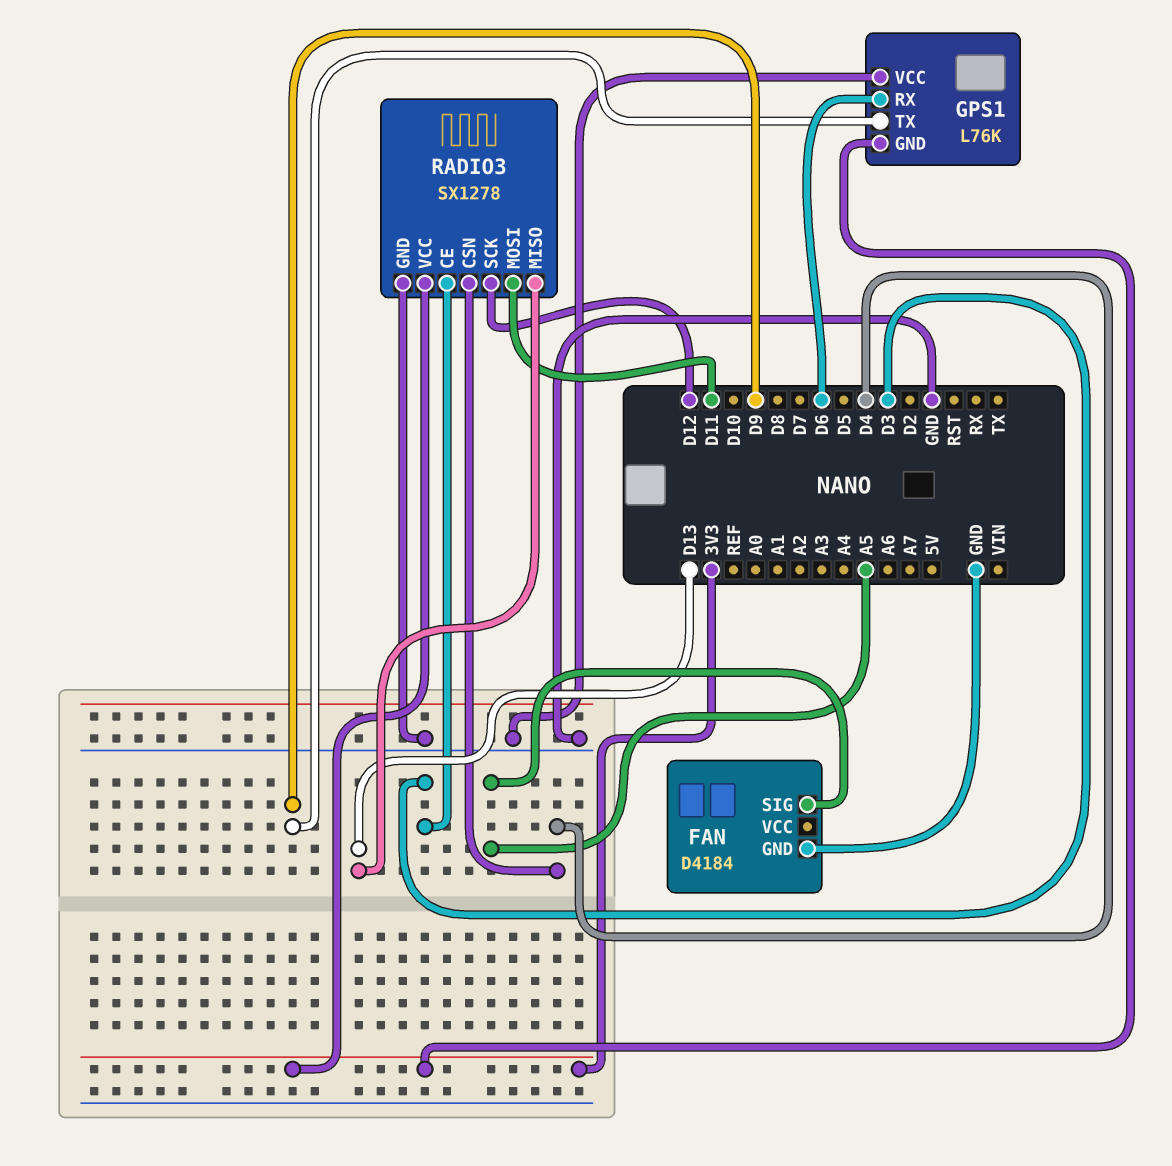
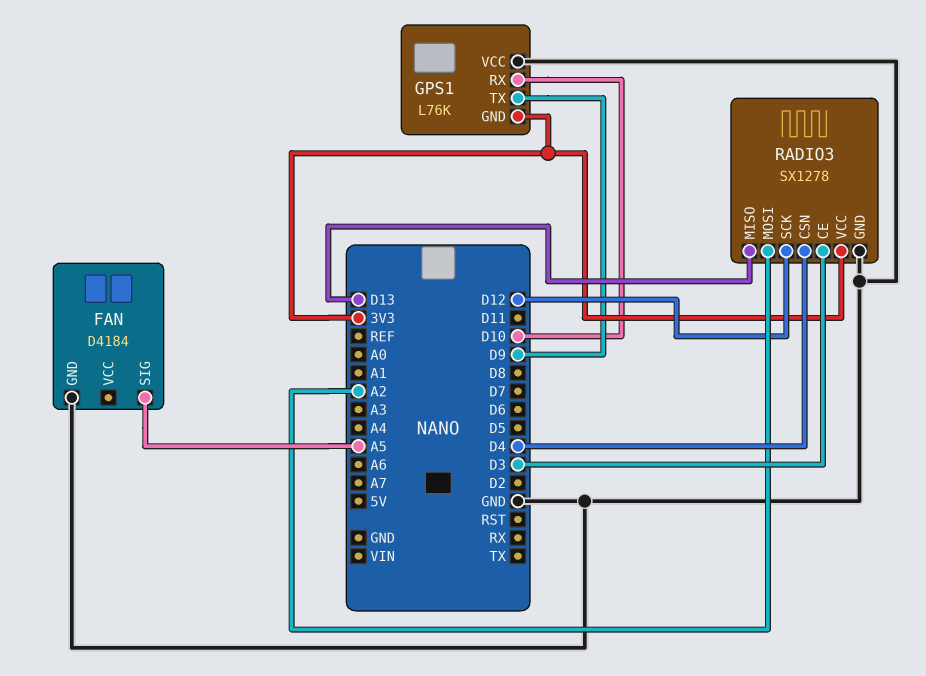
GPS1 pin RX: D6 -> D10
RADIO3 pin MOSI: D11 -> A2

